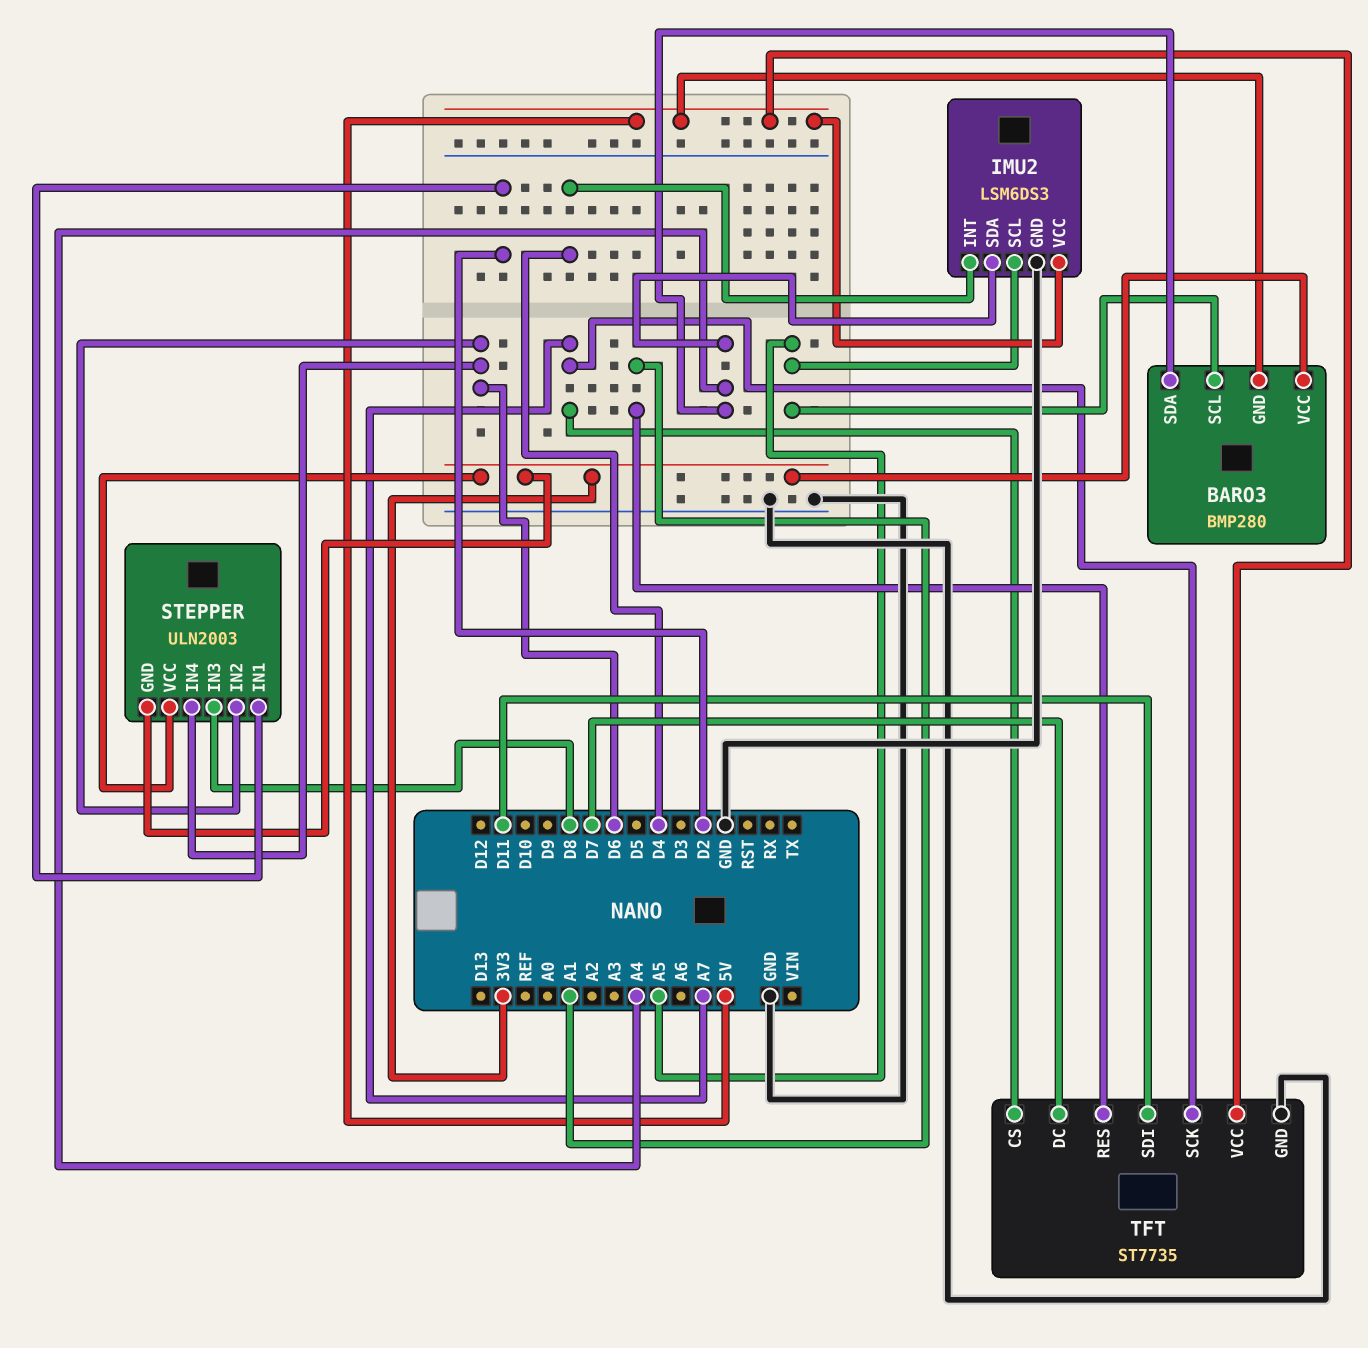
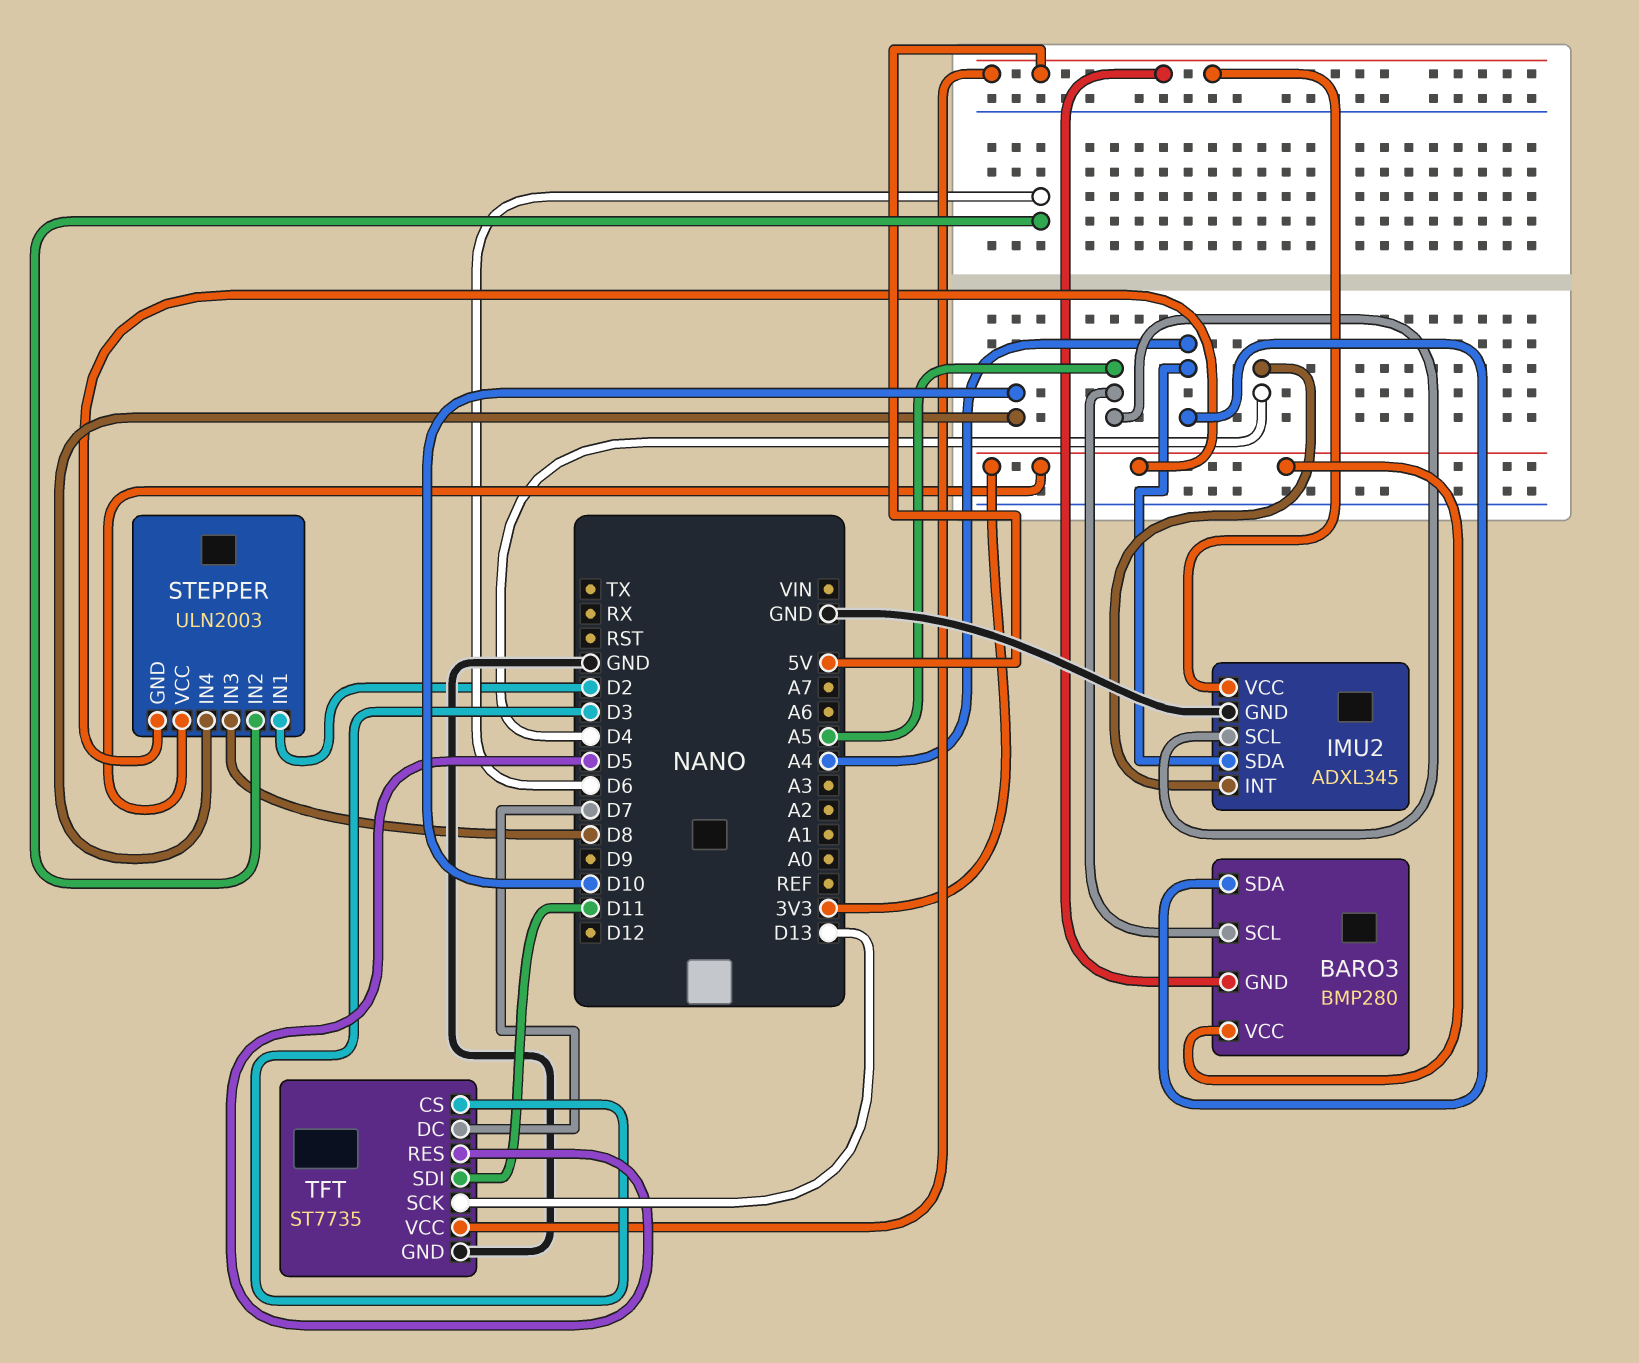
IMU2: LSM6DS3 -> ADXL345
STEPPER pin IN4: D6 -> D10
TFT pin CS: A7 -> D3
TFT pin RES: A1 -> D5
TFT pin SCK: A7 -> D13

